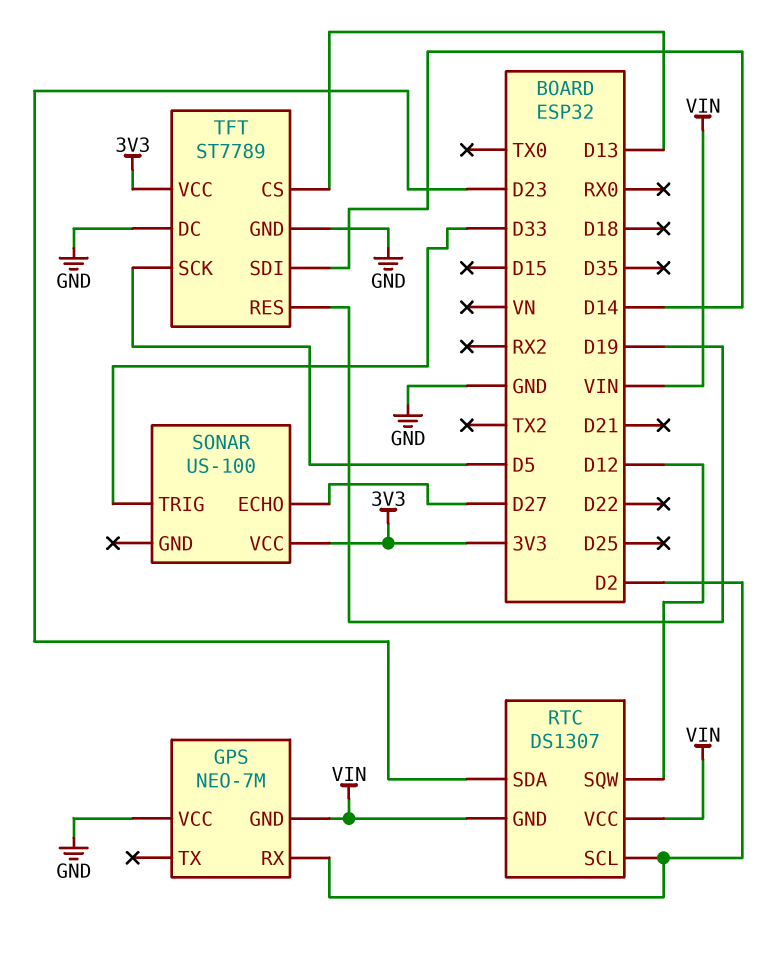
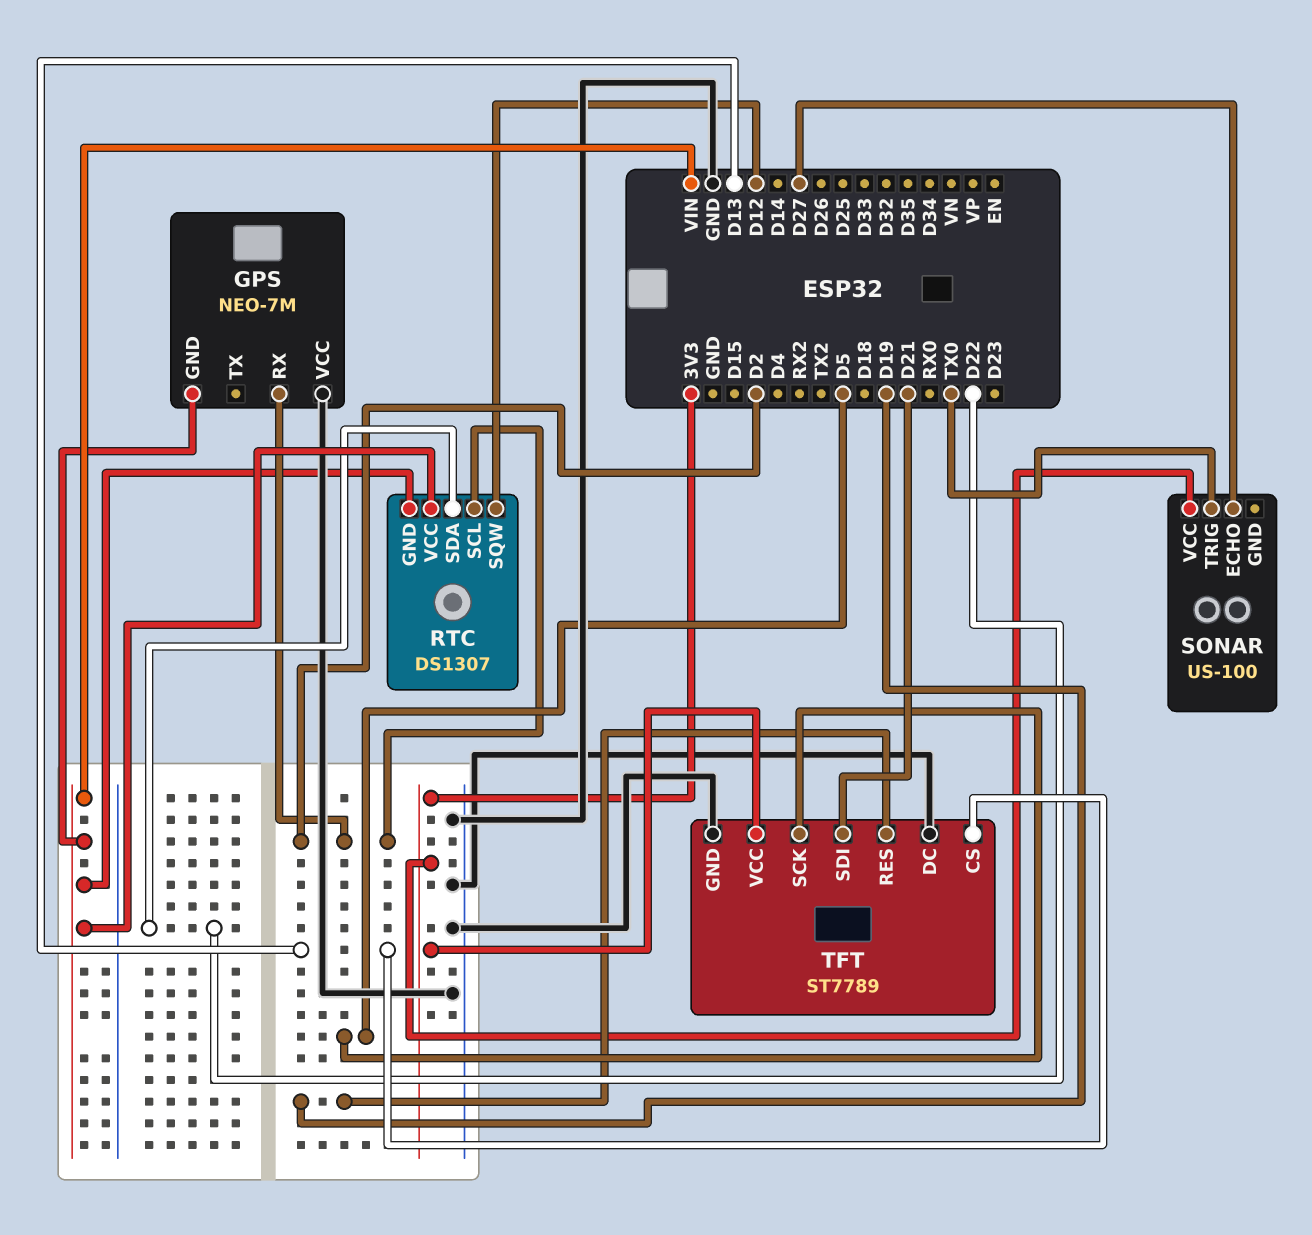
RTC pin SDA: D23 -> D22
SONAR pin TRIG: D33 -> TX0
TFT pin SDI: D14 -> D21

